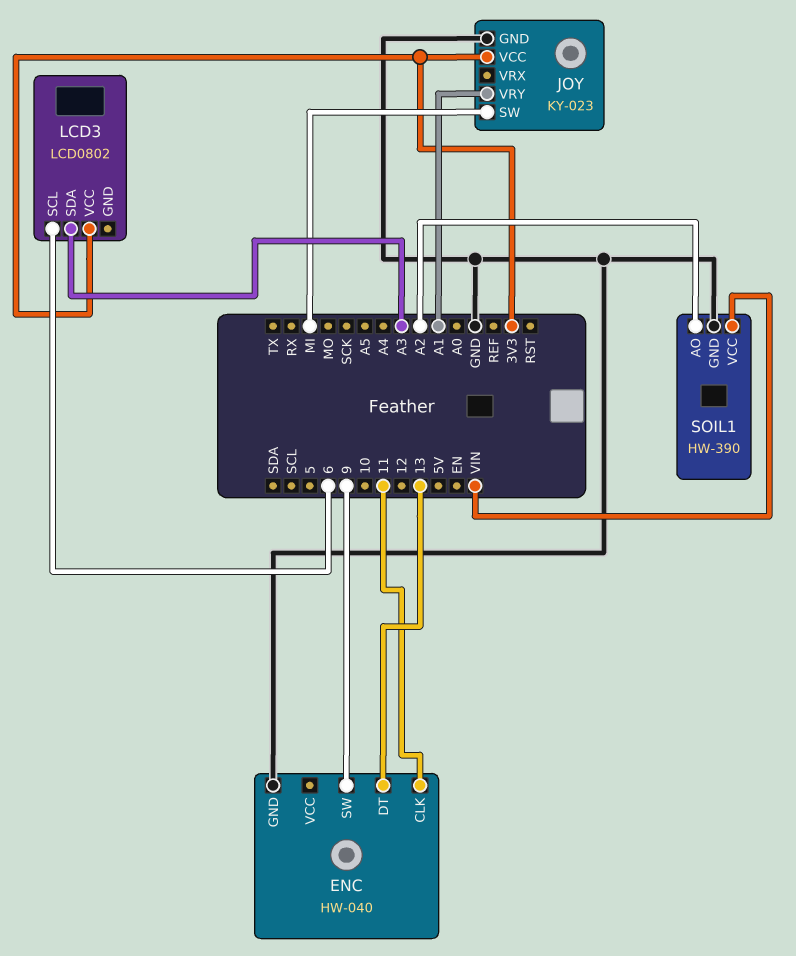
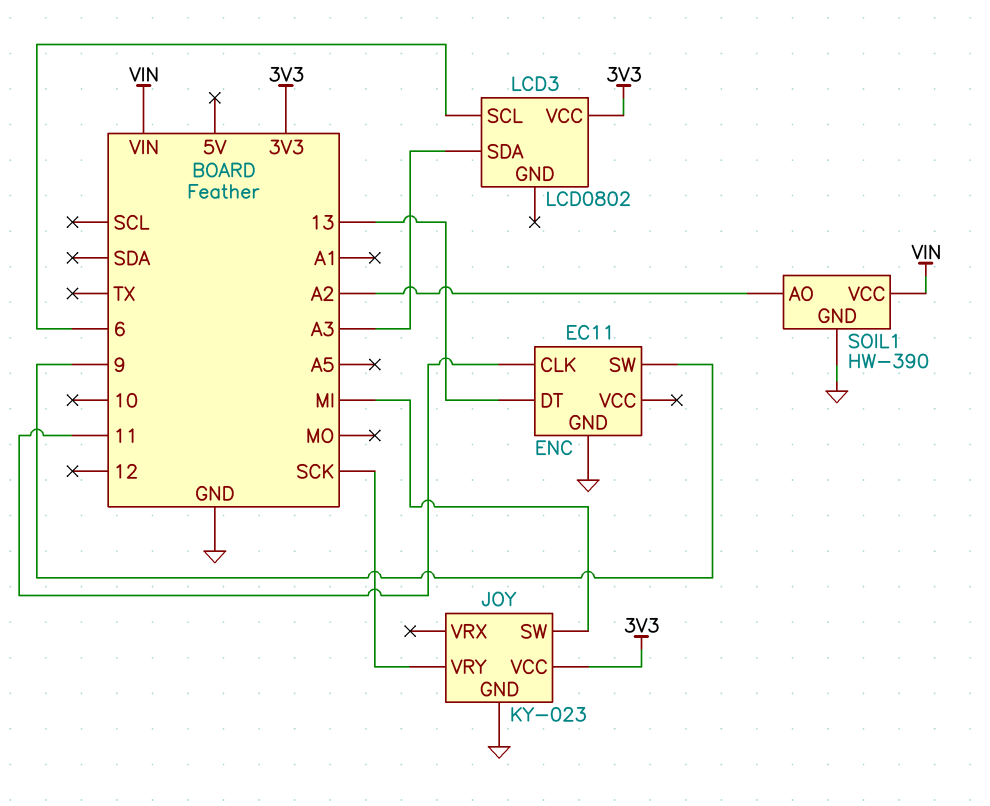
ENC: HW-040 -> EC11
JOY pin VRY: A1 -> SCK

